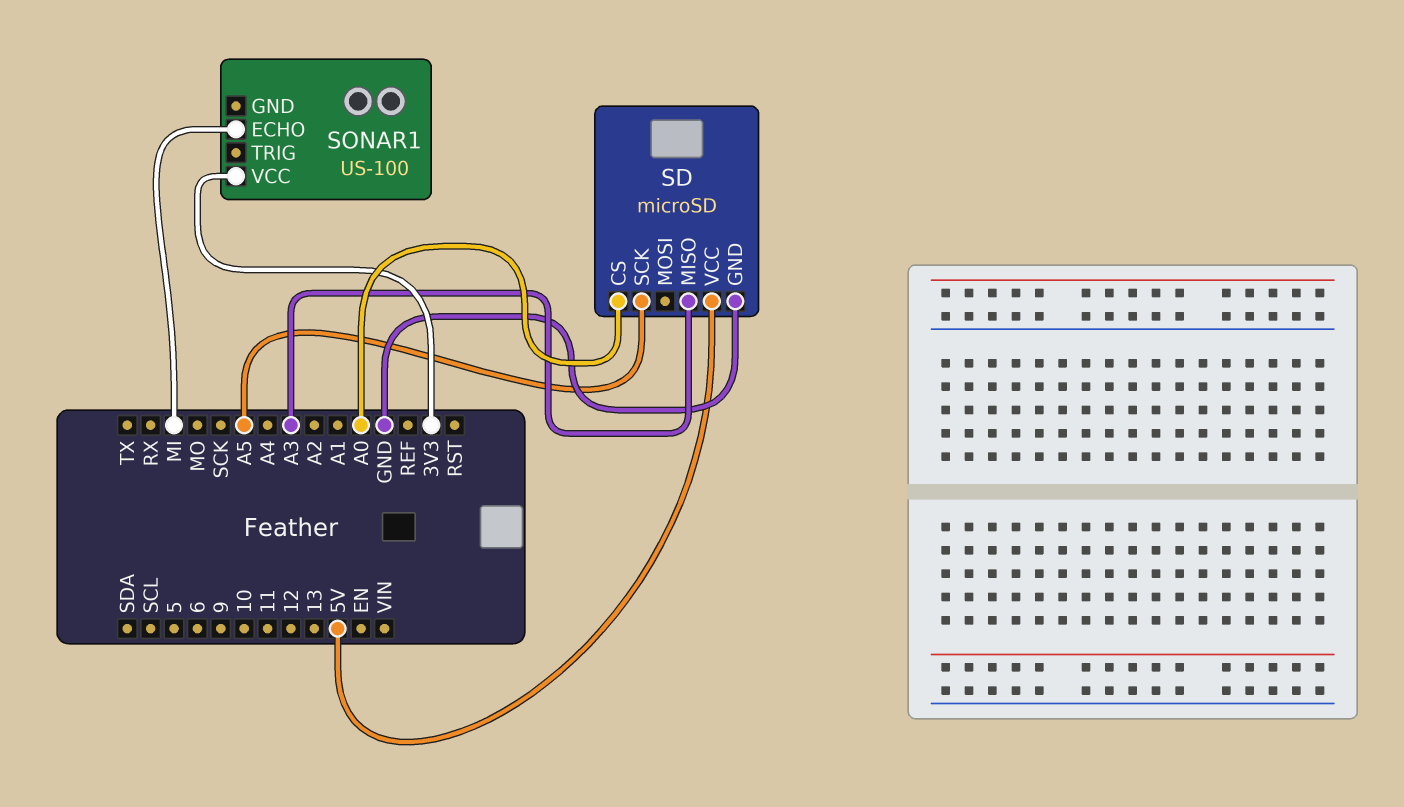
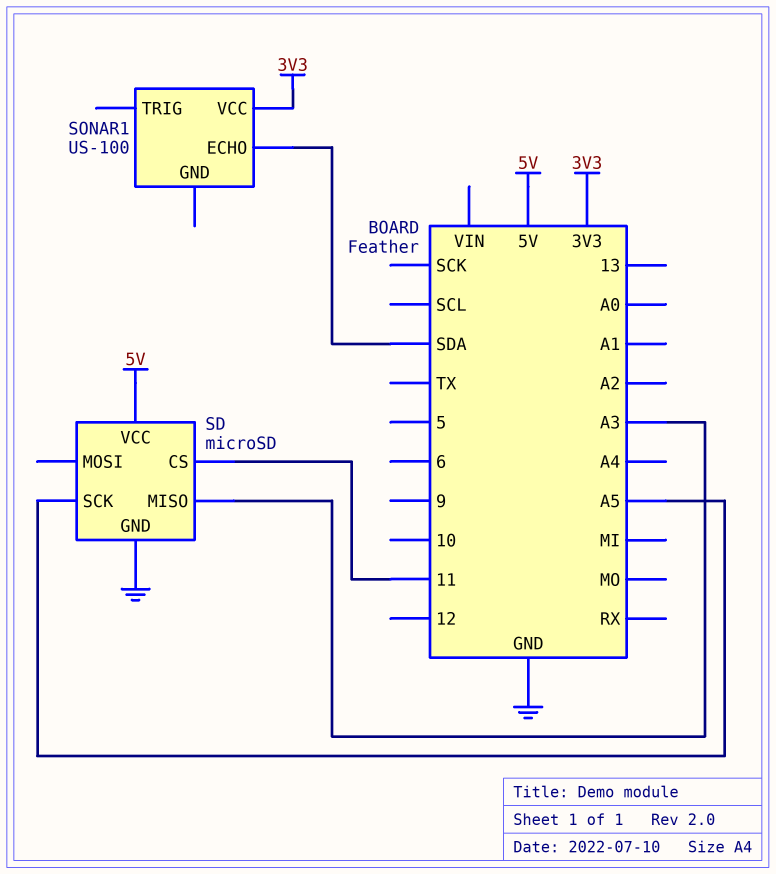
SD pin CS: A0 -> 11
SONAR1 pin ECHO: MI -> SDA

